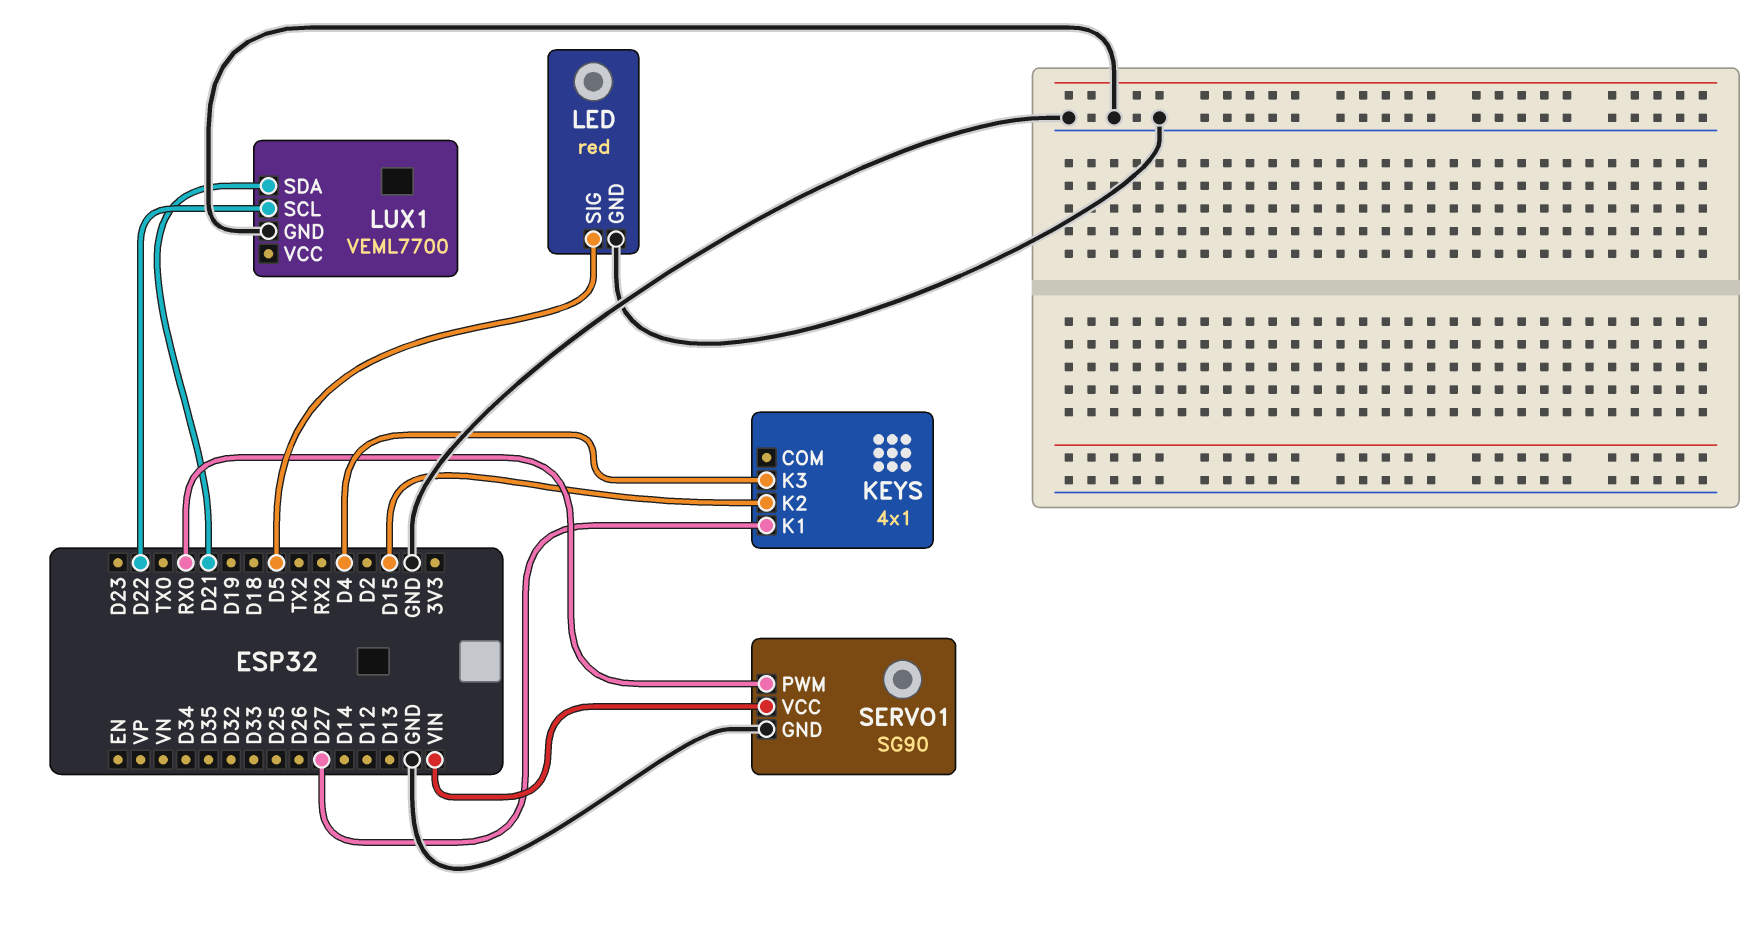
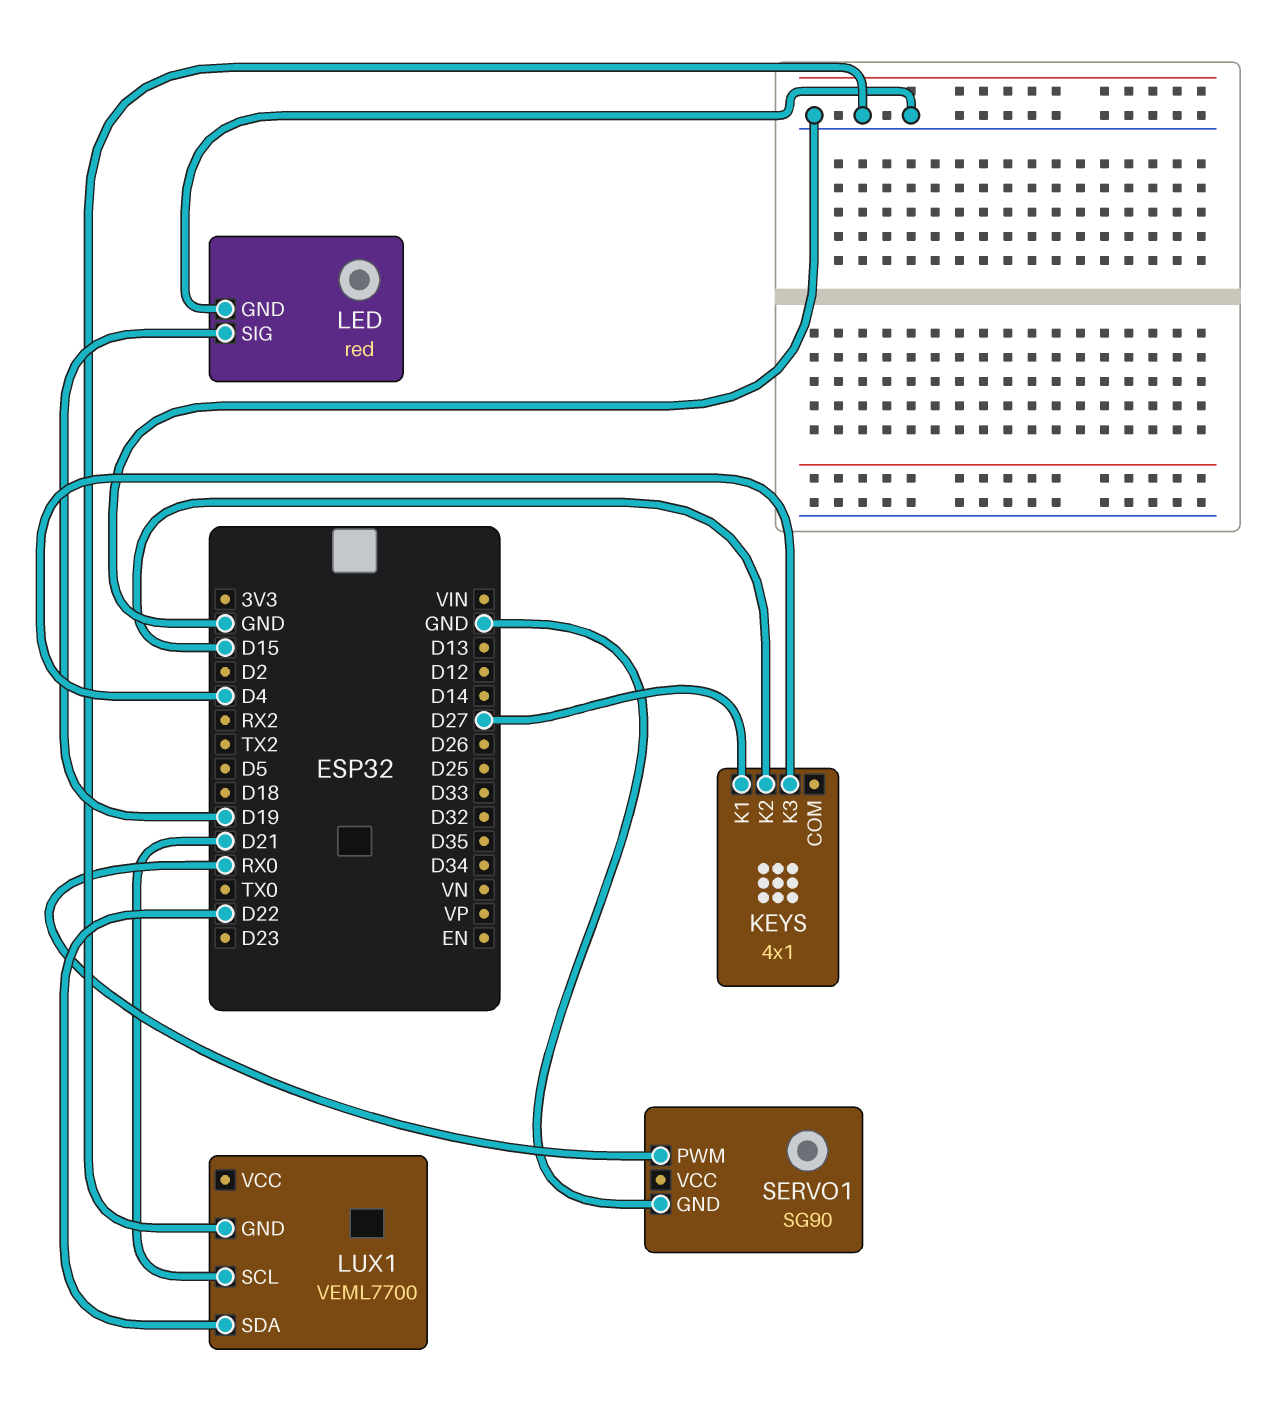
LED pin SIG: D5 -> D19
LUX1 pin SCL: D22 -> D21
LUX1 pin SDA: D21 -> D22
SERVO1 pin VCC: VIN -> none

